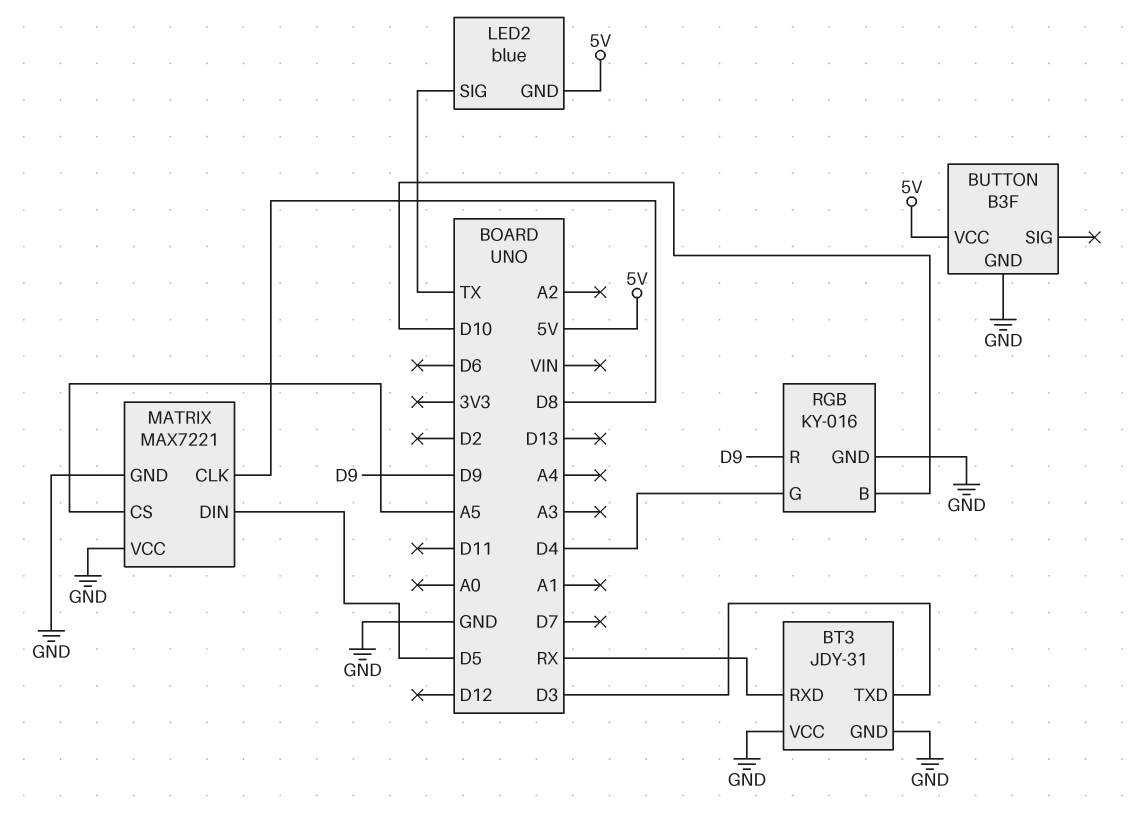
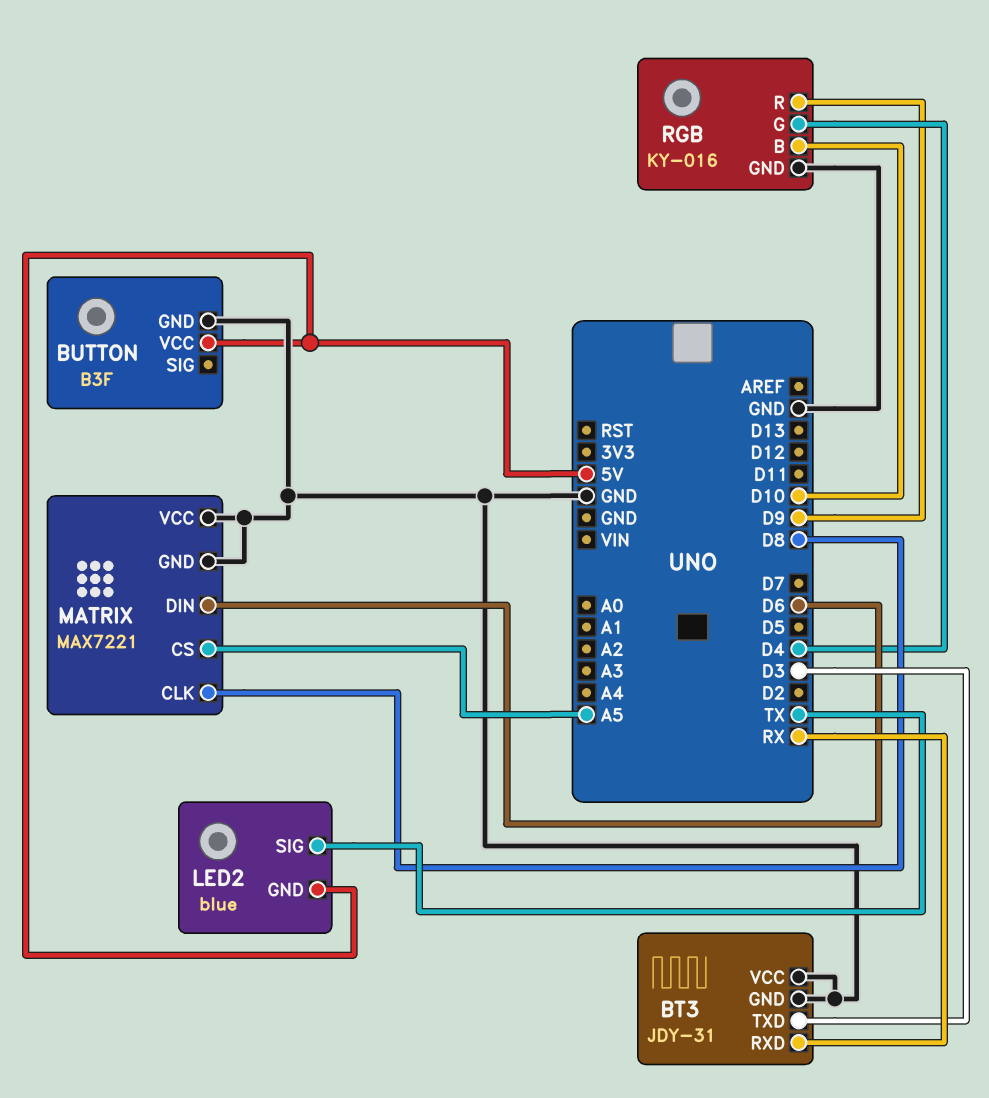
MATRIX pin DIN: D5 -> D6

